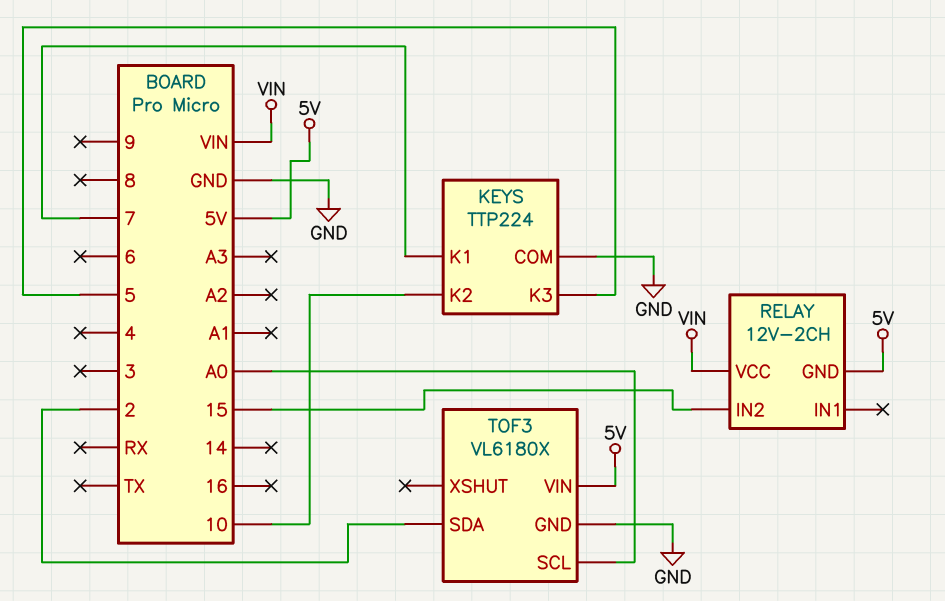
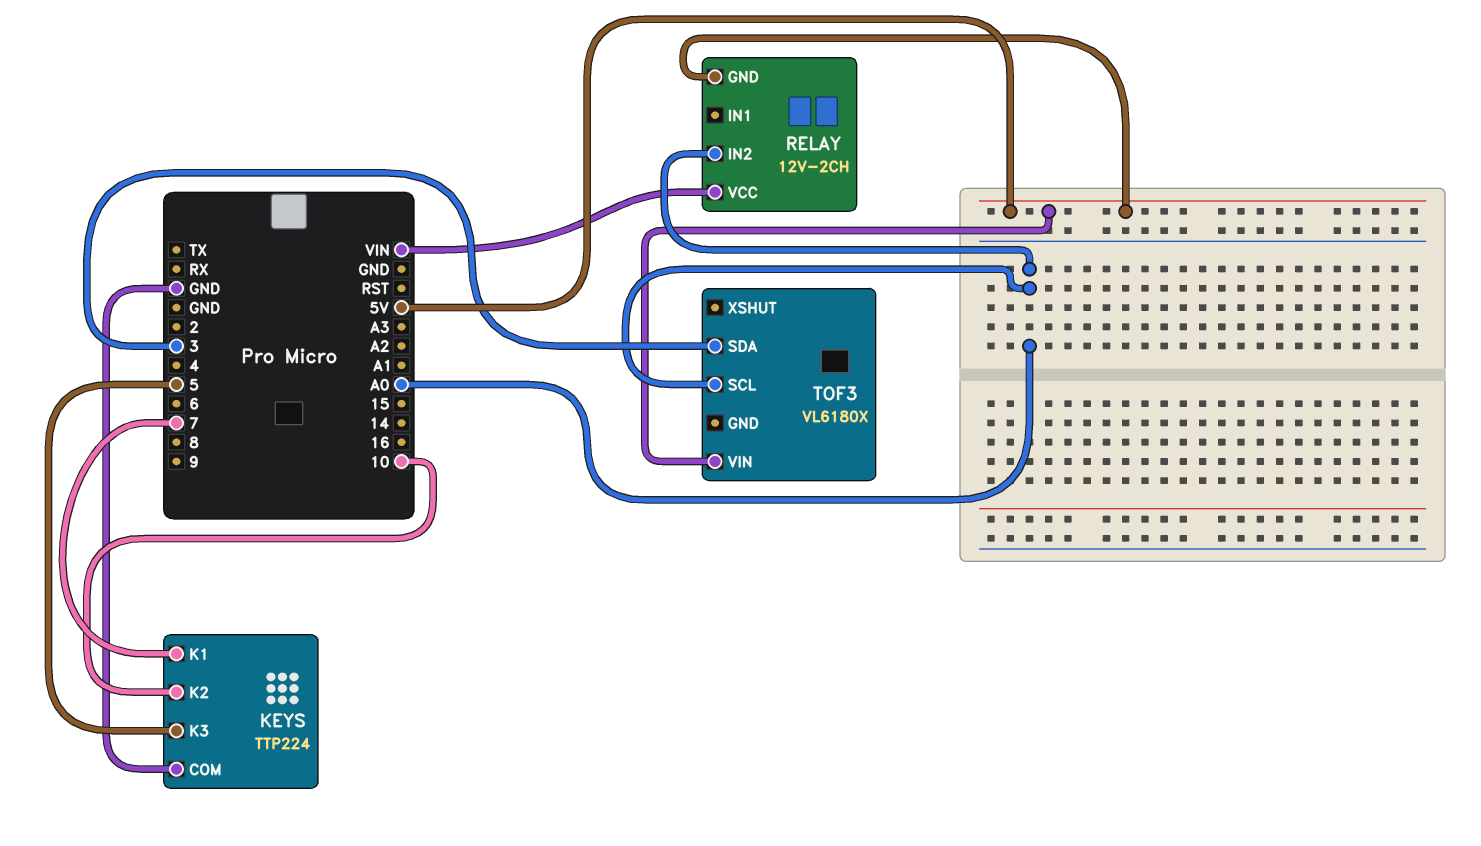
RELAY pin IN2: 15 -> A0
TOF3 pin GND: GND -> none
TOF3 pin SDA: 2 -> 3

